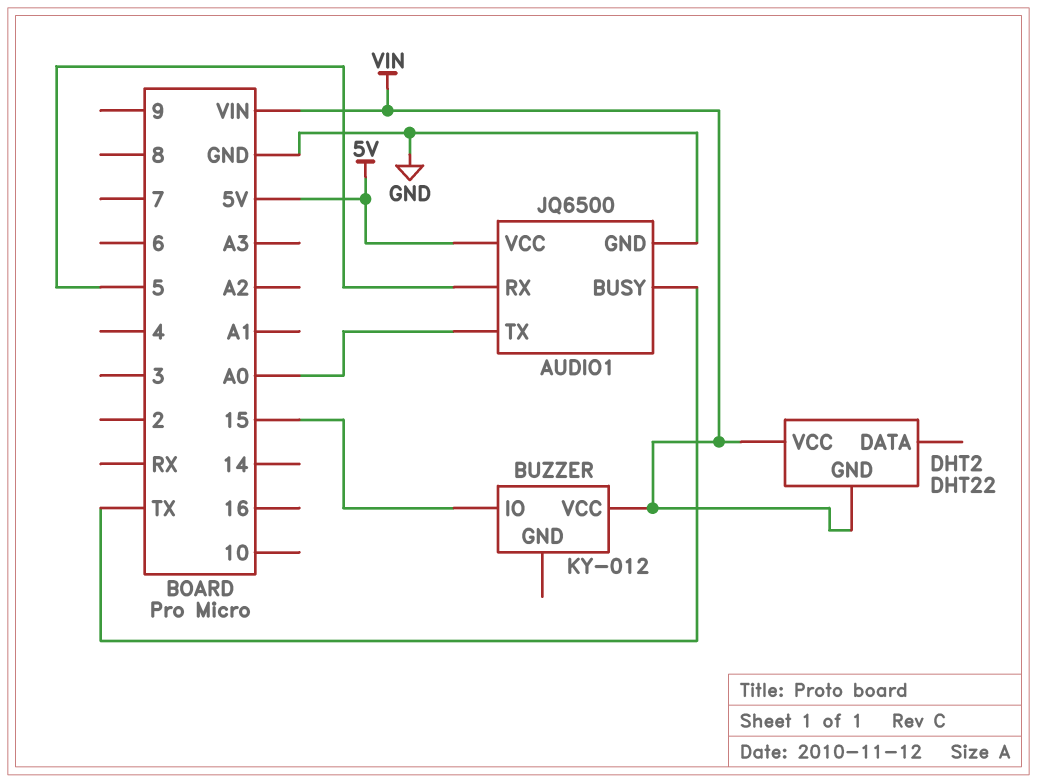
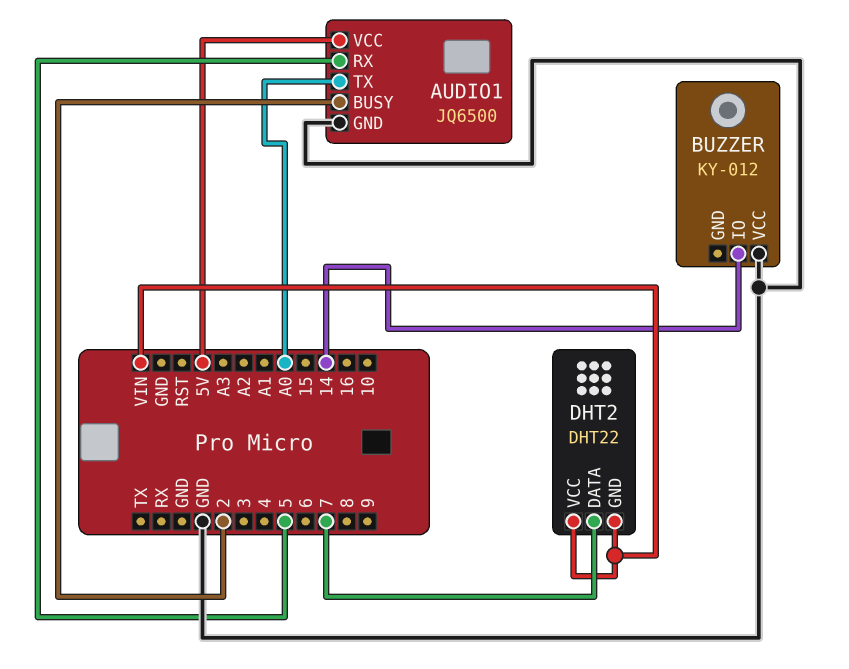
AUDIO1 pin BUSY: TX -> 2
BUZZER pin IO: 15 -> 14
BUZZER pin VCC: VIN -> GND
DHT2 pin DATA: none -> 7

